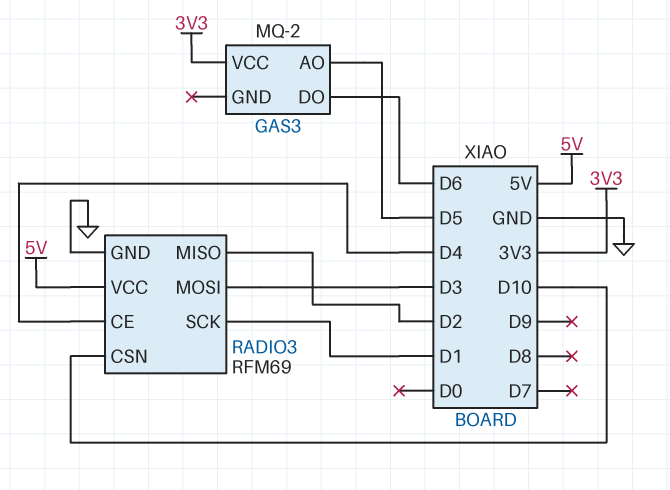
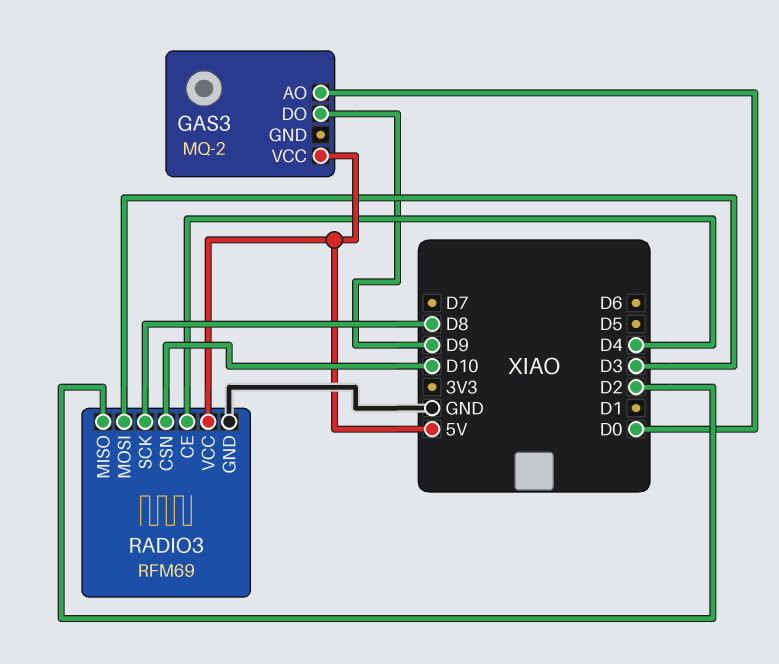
GAS3 pin AO: D5 -> D0
GAS3 pin DO: D6 -> D9
GAS3 pin VCC: 3V3 -> 5V
RADIO3 pin SCK: D1 -> D8

